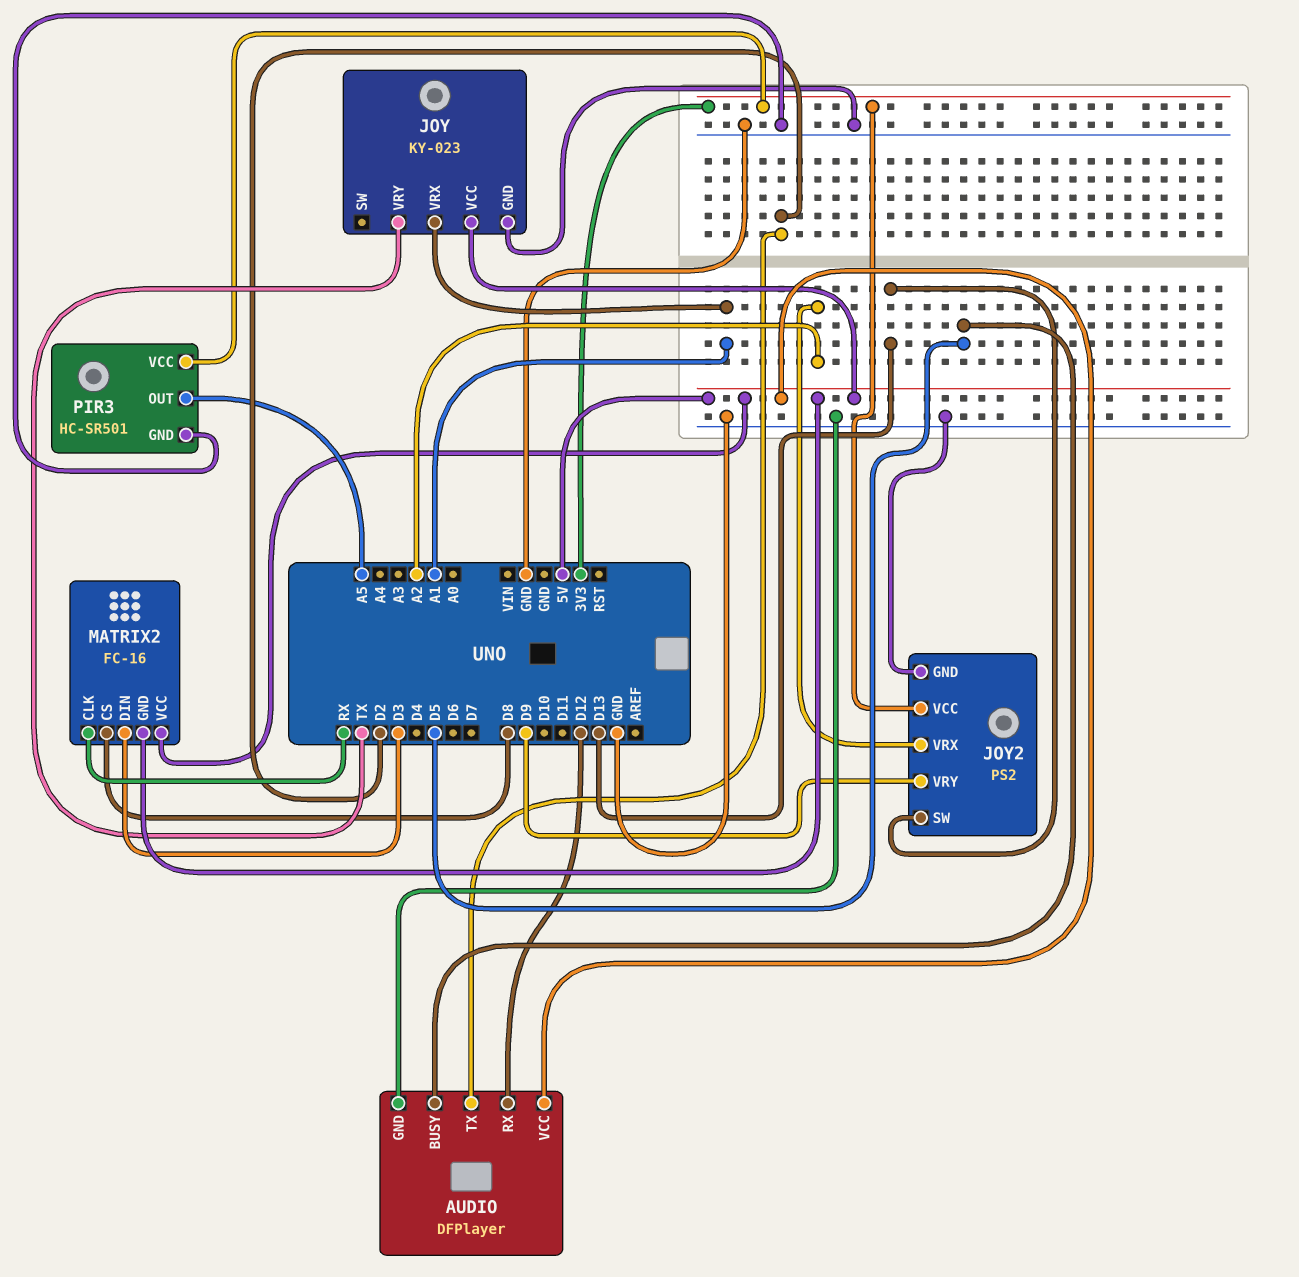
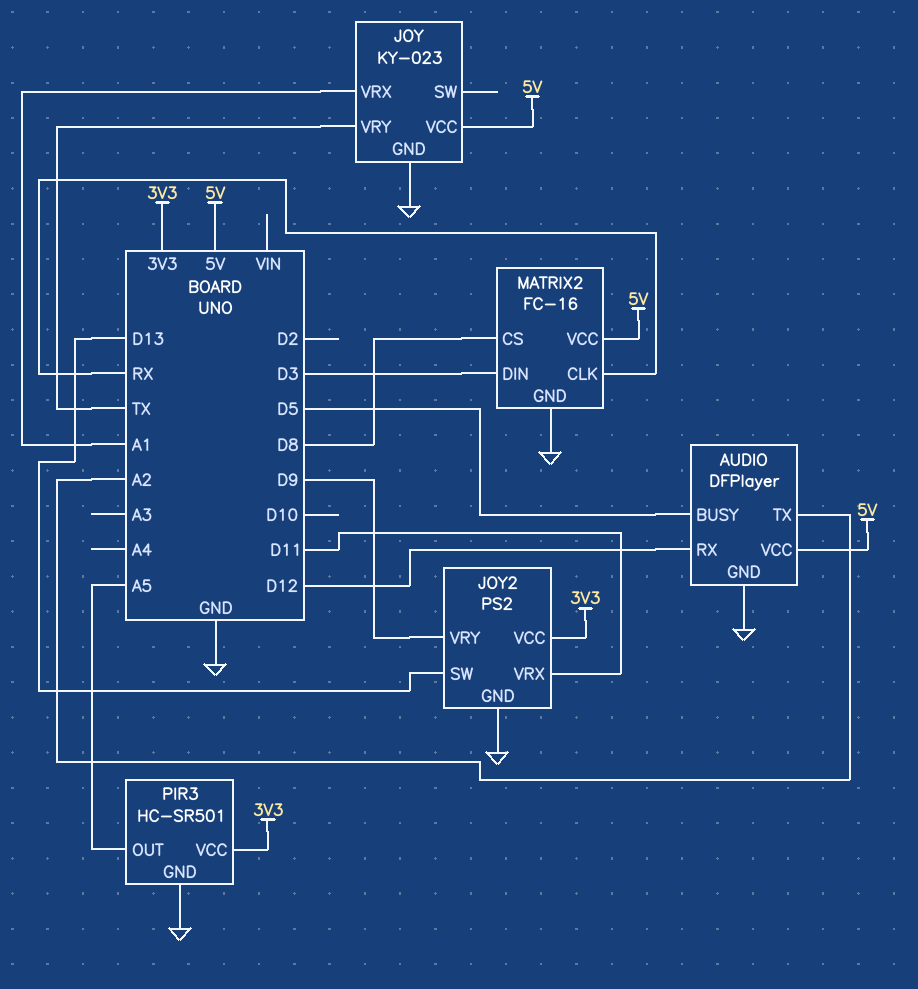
AUDIO pin TX: D2 -> A2
JOY2 pin VRX: A2 -> D11
MATRIX2 pin GND: 5V -> GND

